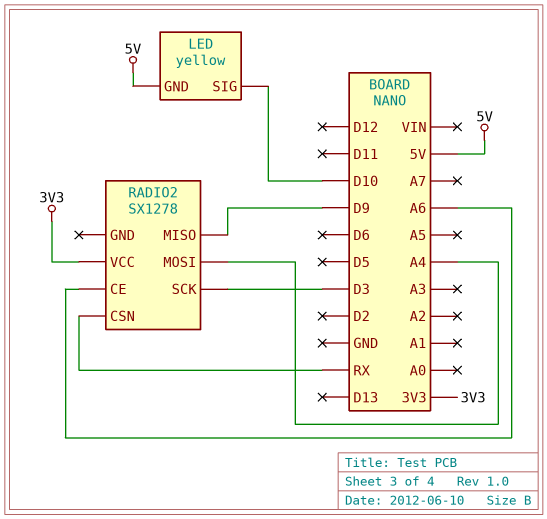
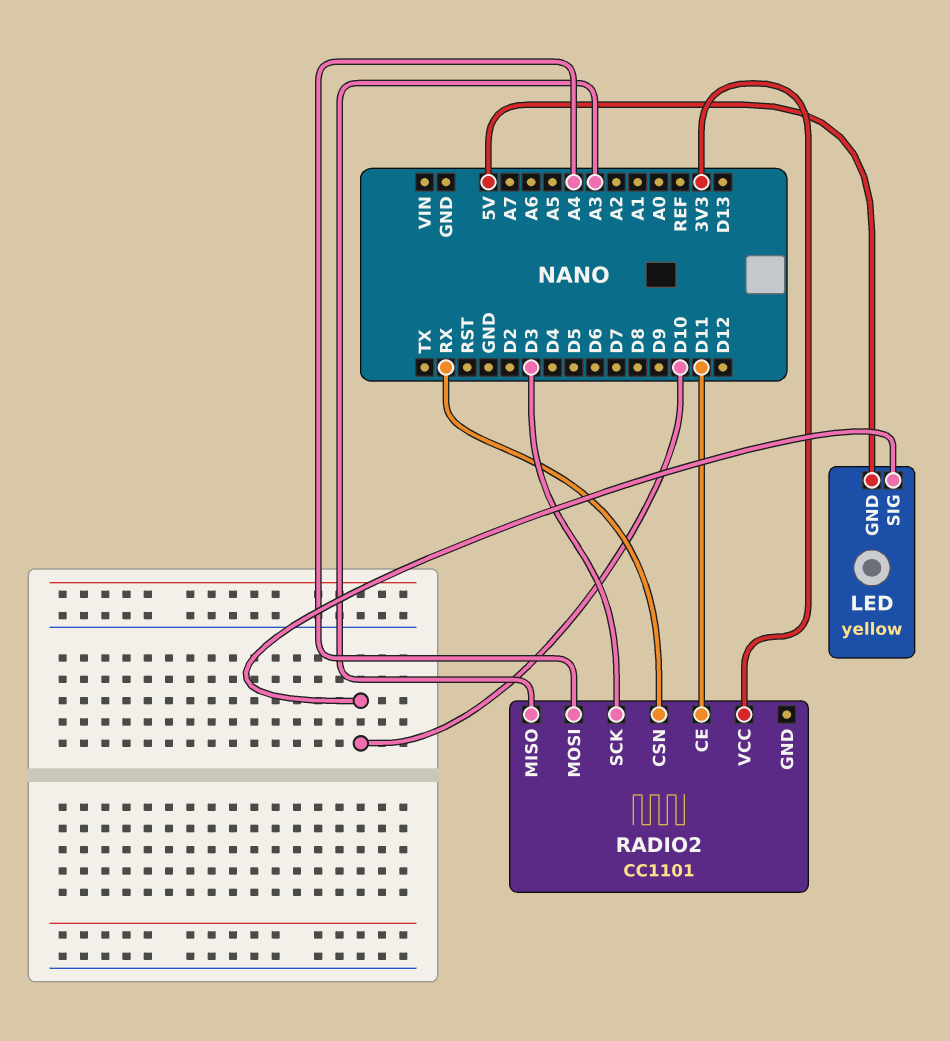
RADIO2: SX1278 -> CC1101
RADIO2 pin CE: A6 -> D11
RADIO2 pin MISO: D9 -> A3

